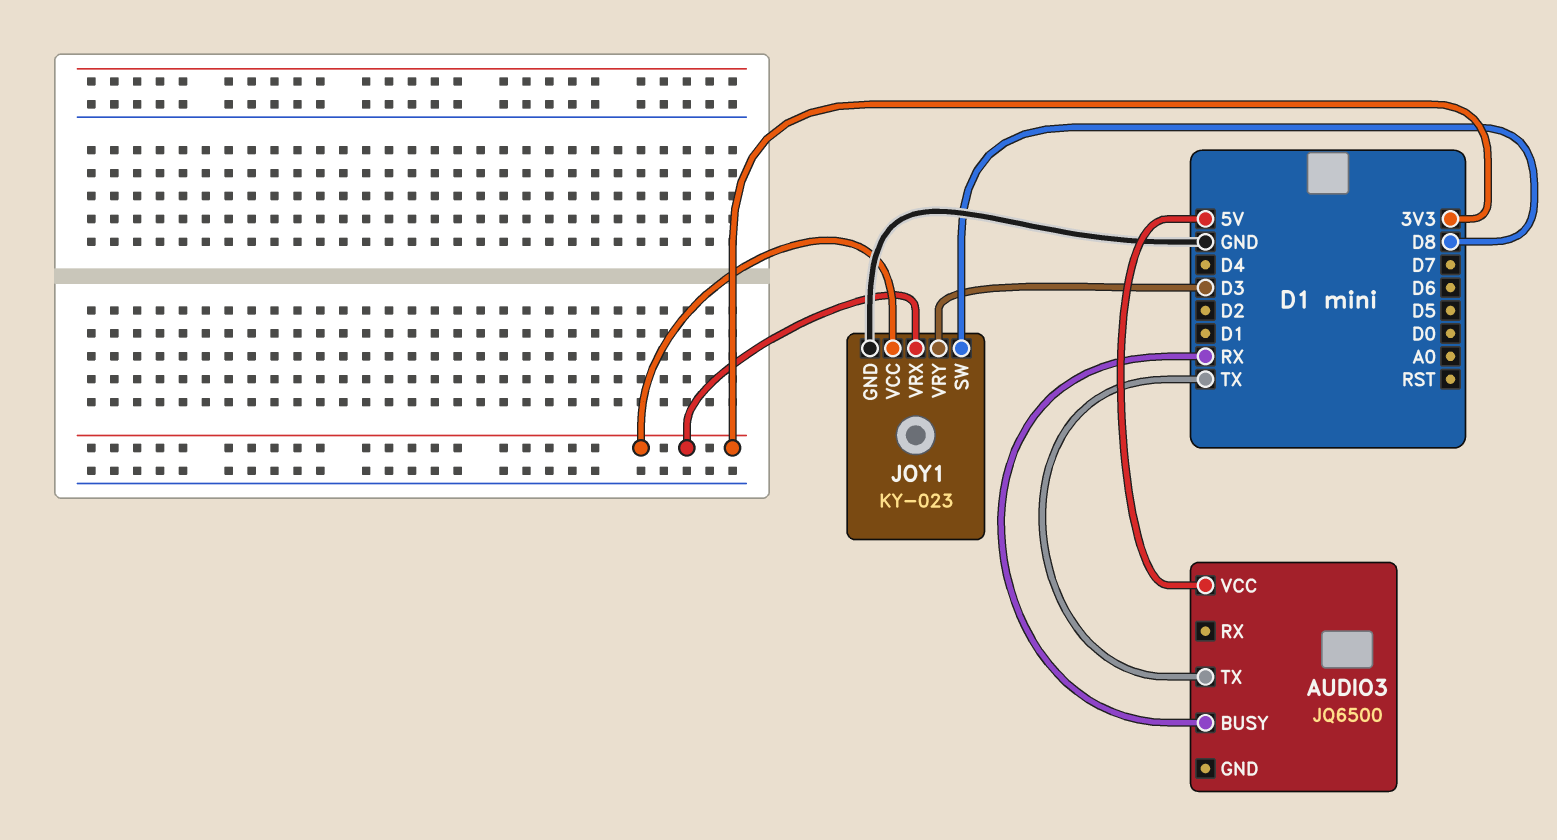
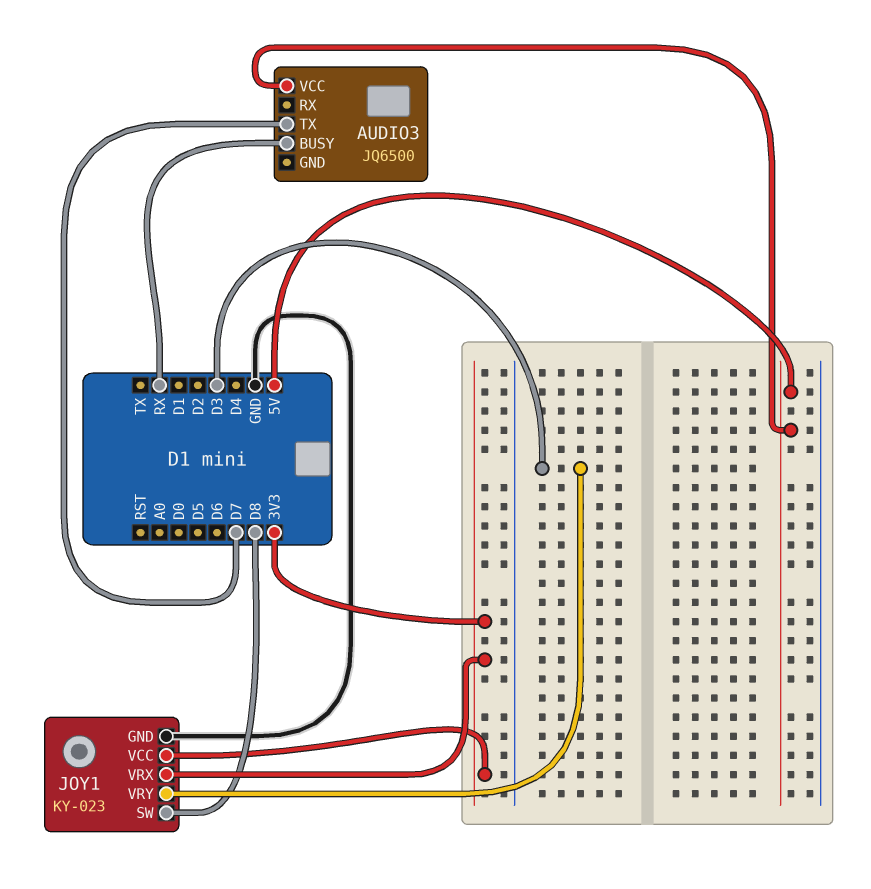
AUDIO3 pin TX: TX -> D7

